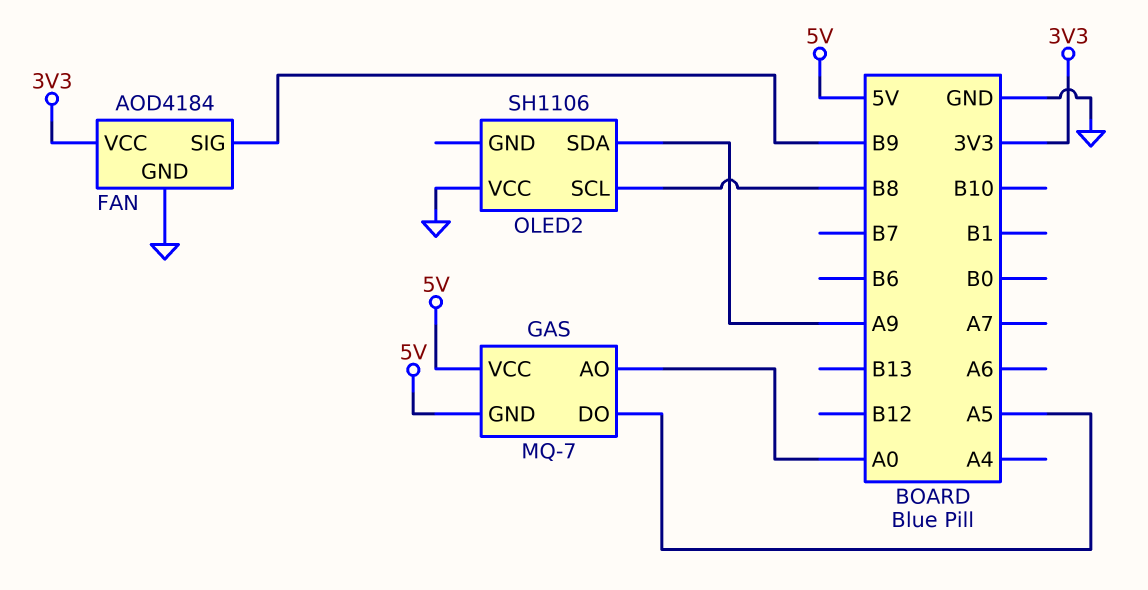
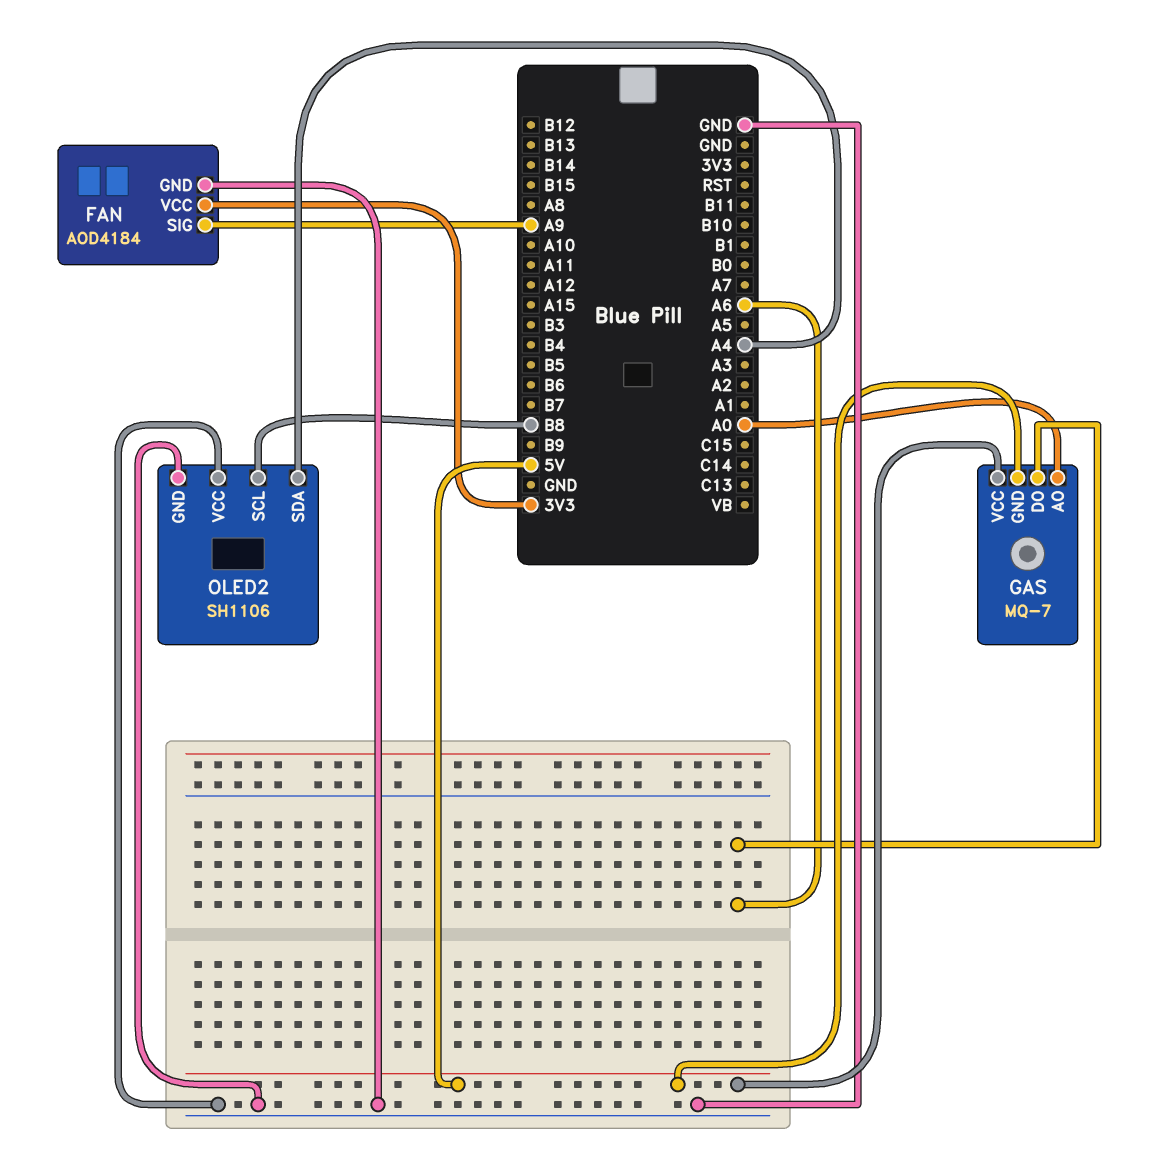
FAN pin SIG: B9 -> A9
GAS pin DO: A5 -> A6
OLED2 pin GND: none -> GND
OLED2 pin SDA: A9 -> A4

